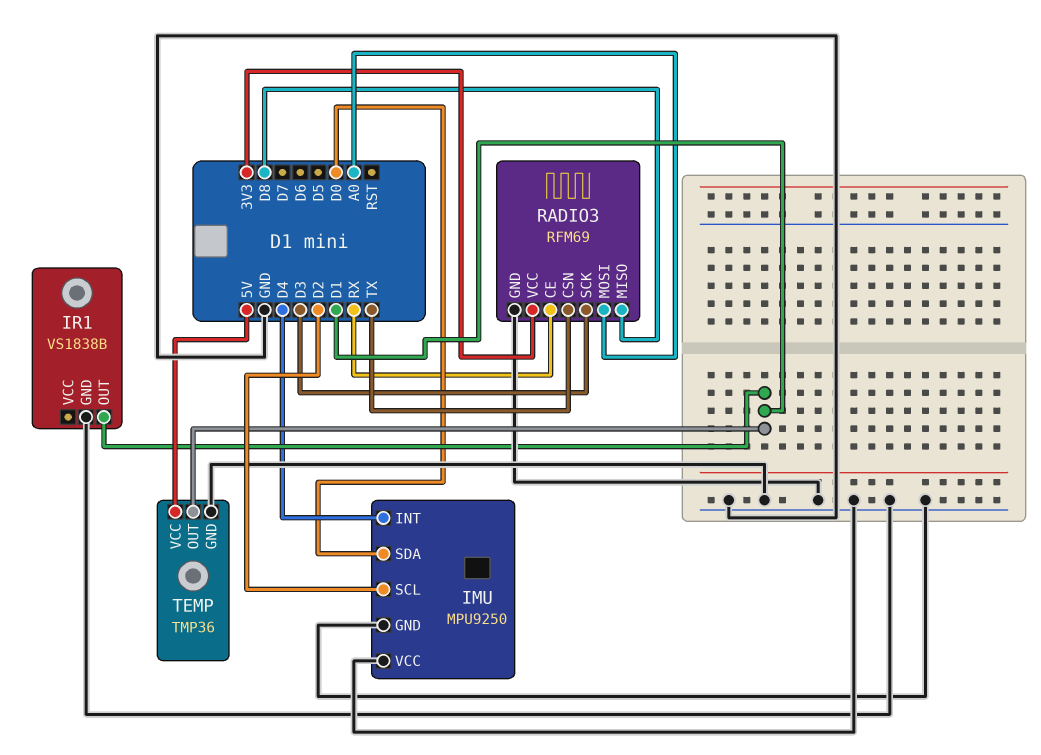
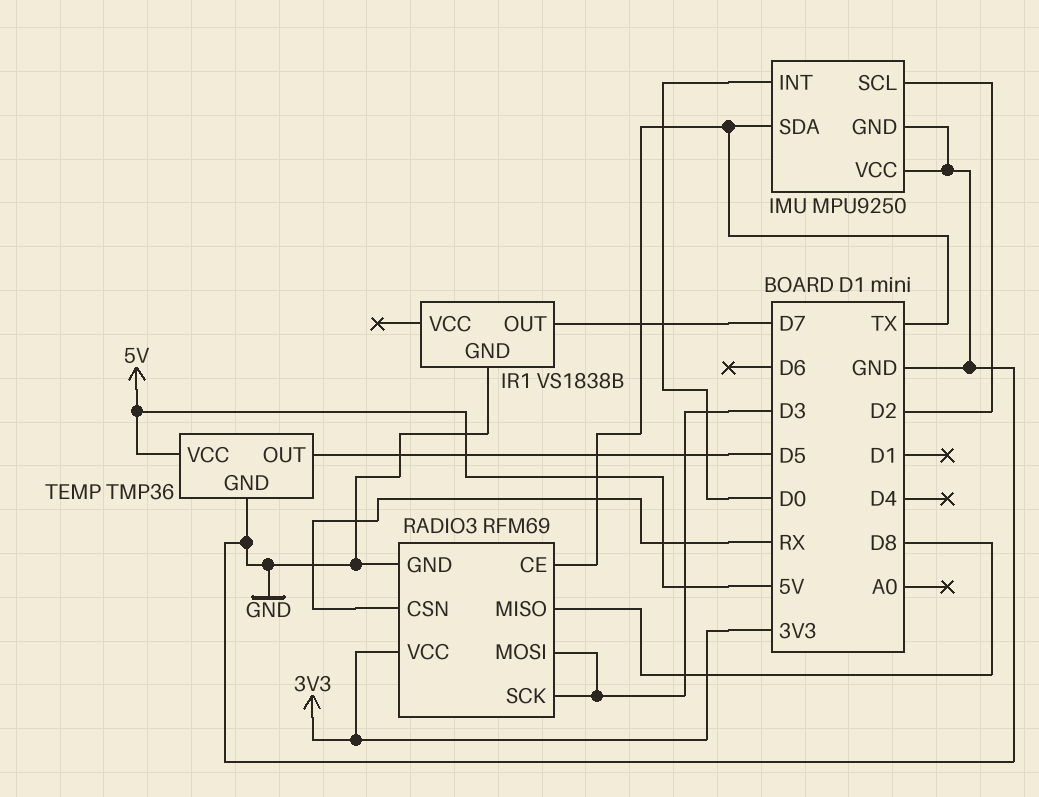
IMU pin INT: D4 -> D0
IMU pin SDA: D0 -> TX
IR1 pin OUT: D1 -> D7
RADIO3 pin CE: RX -> TX
RADIO3 pin CSN: TX -> RX
RADIO3 pin MOSI: A0 -> D3
TEMP pin OUT: D1 -> D5

